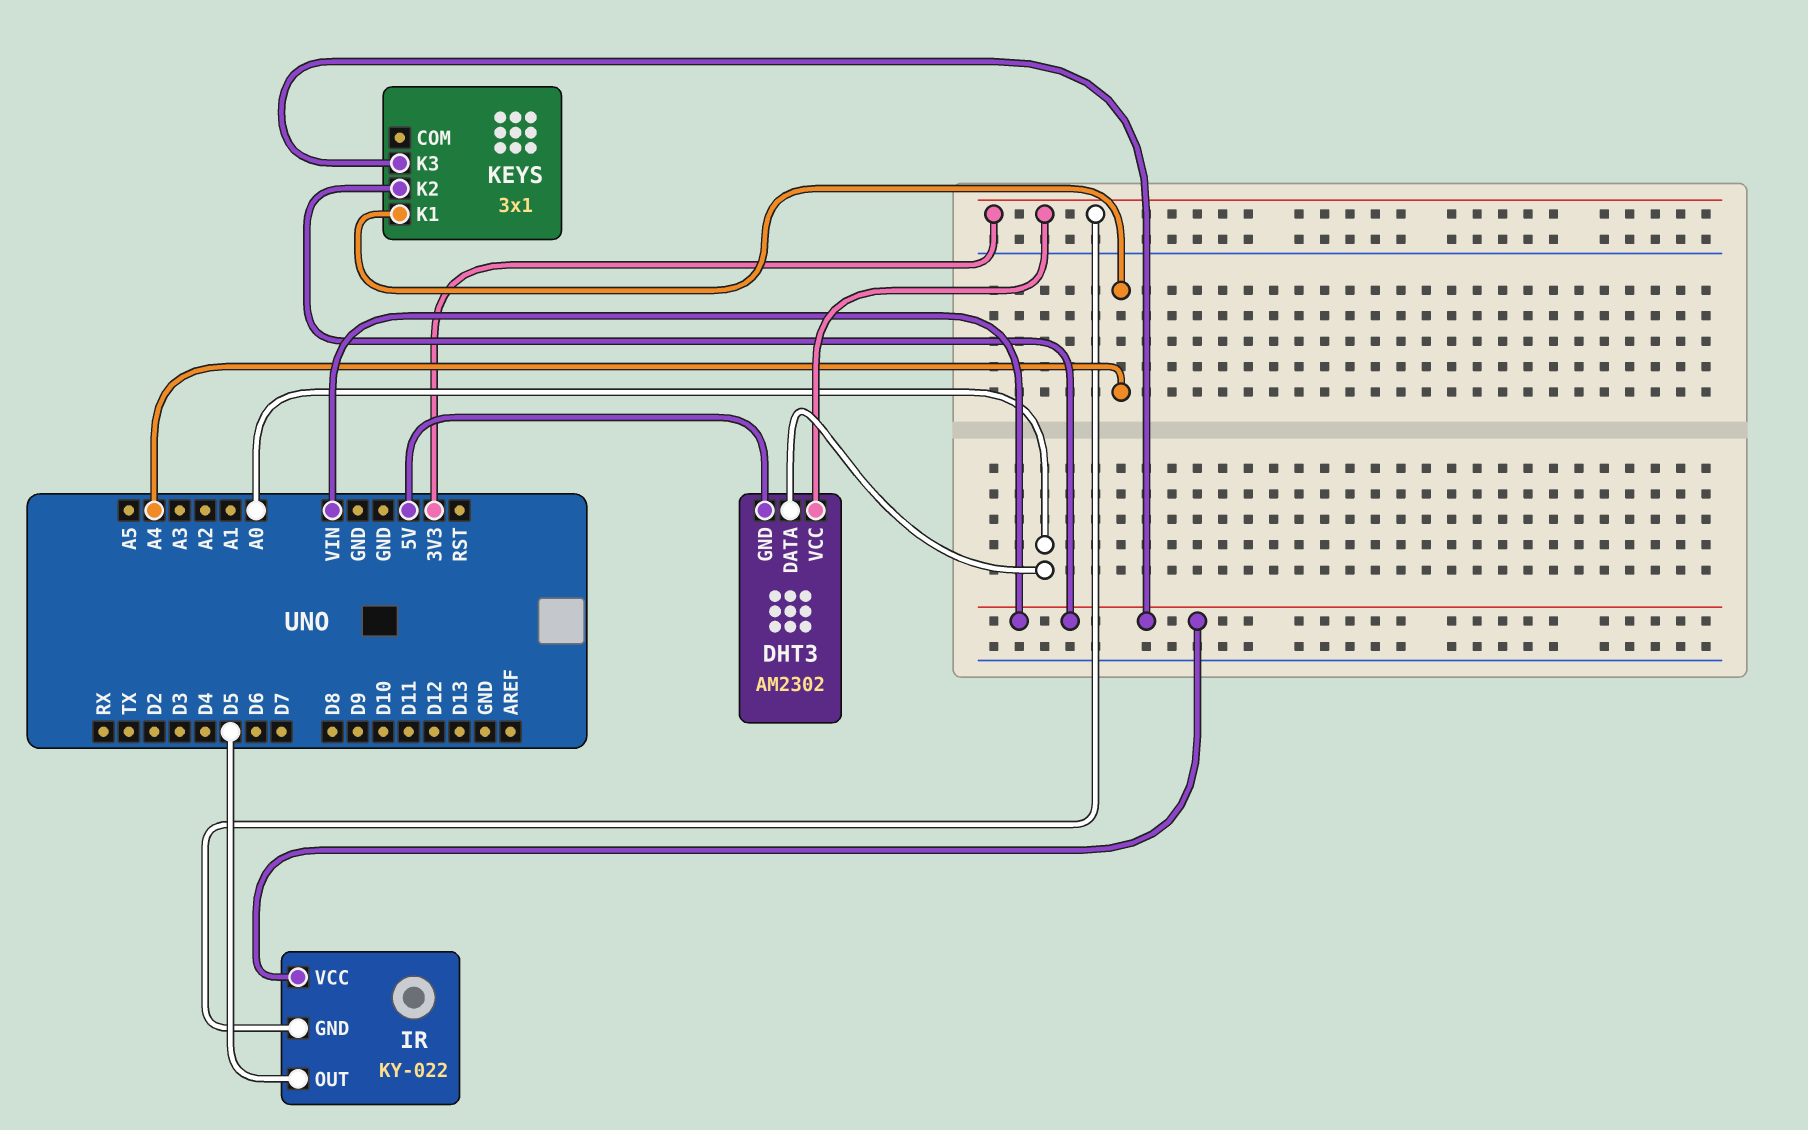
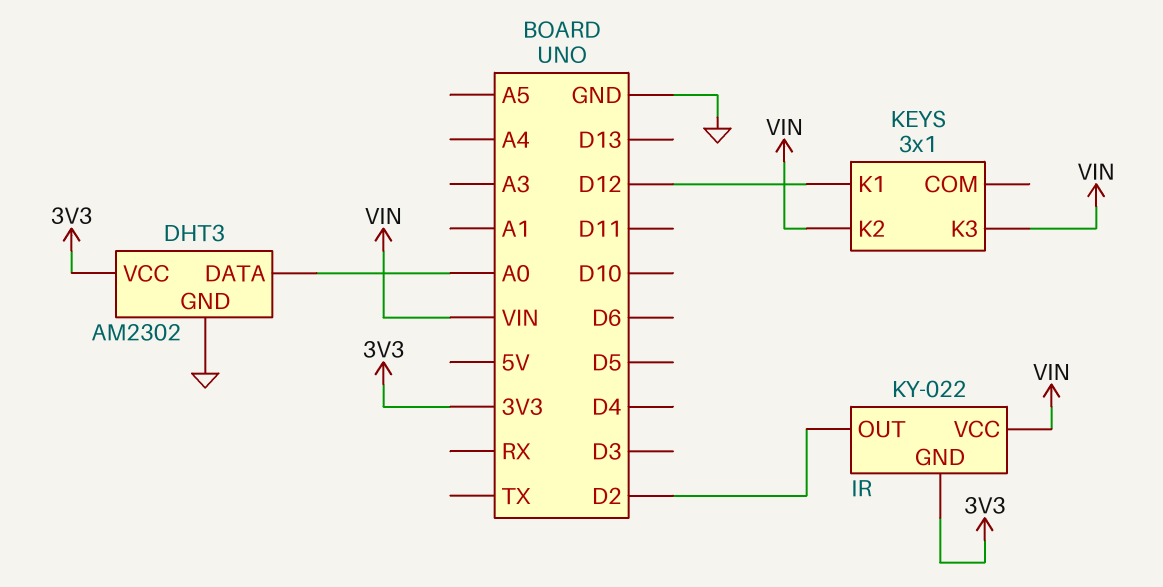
DHT3 pin GND: 5V -> GND
IR pin OUT: D5 -> D2
KEYS pin K1: A4 -> D12

